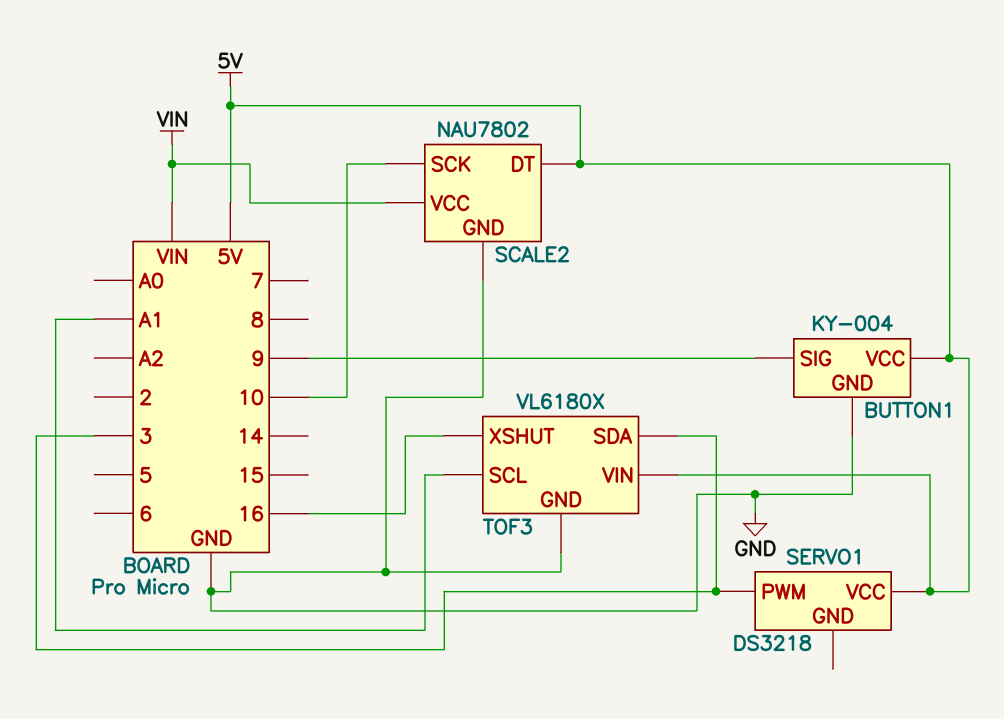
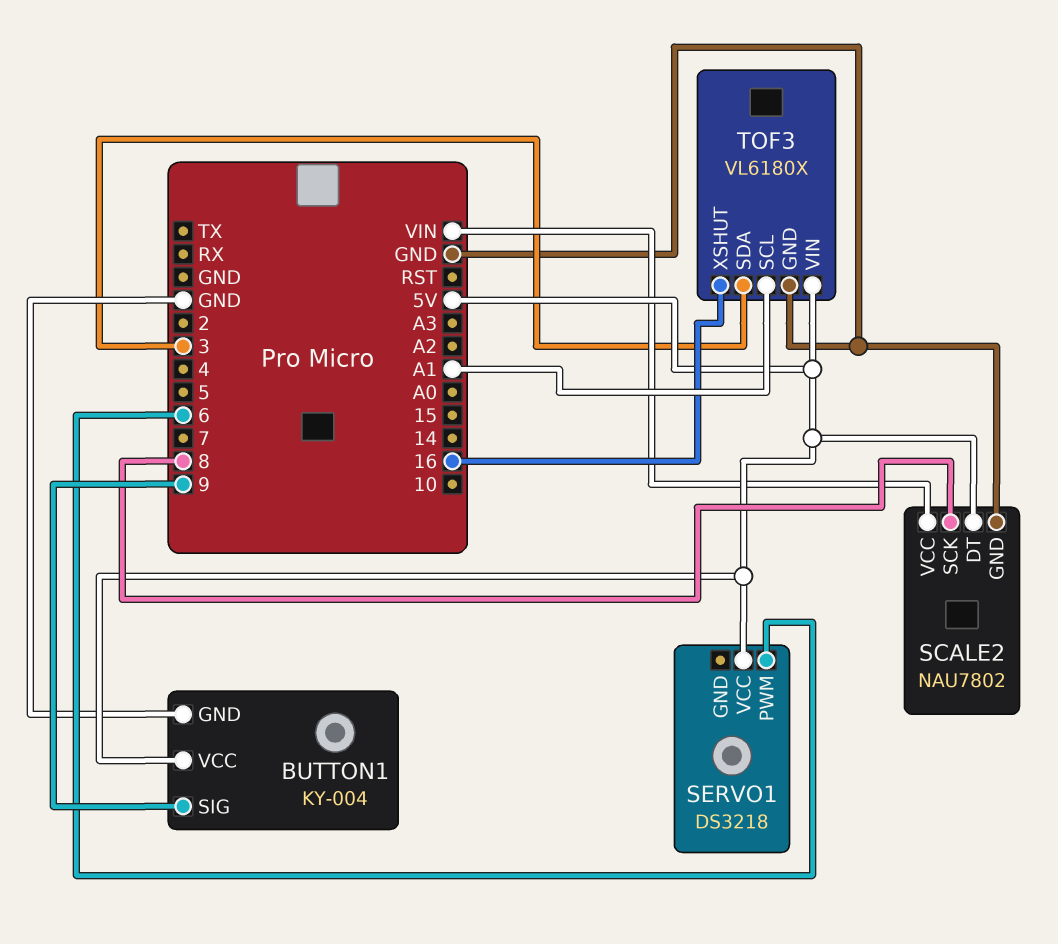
SCALE2 pin SCK: 10 -> 8
SERVO1 pin PWM: 3 -> 6

